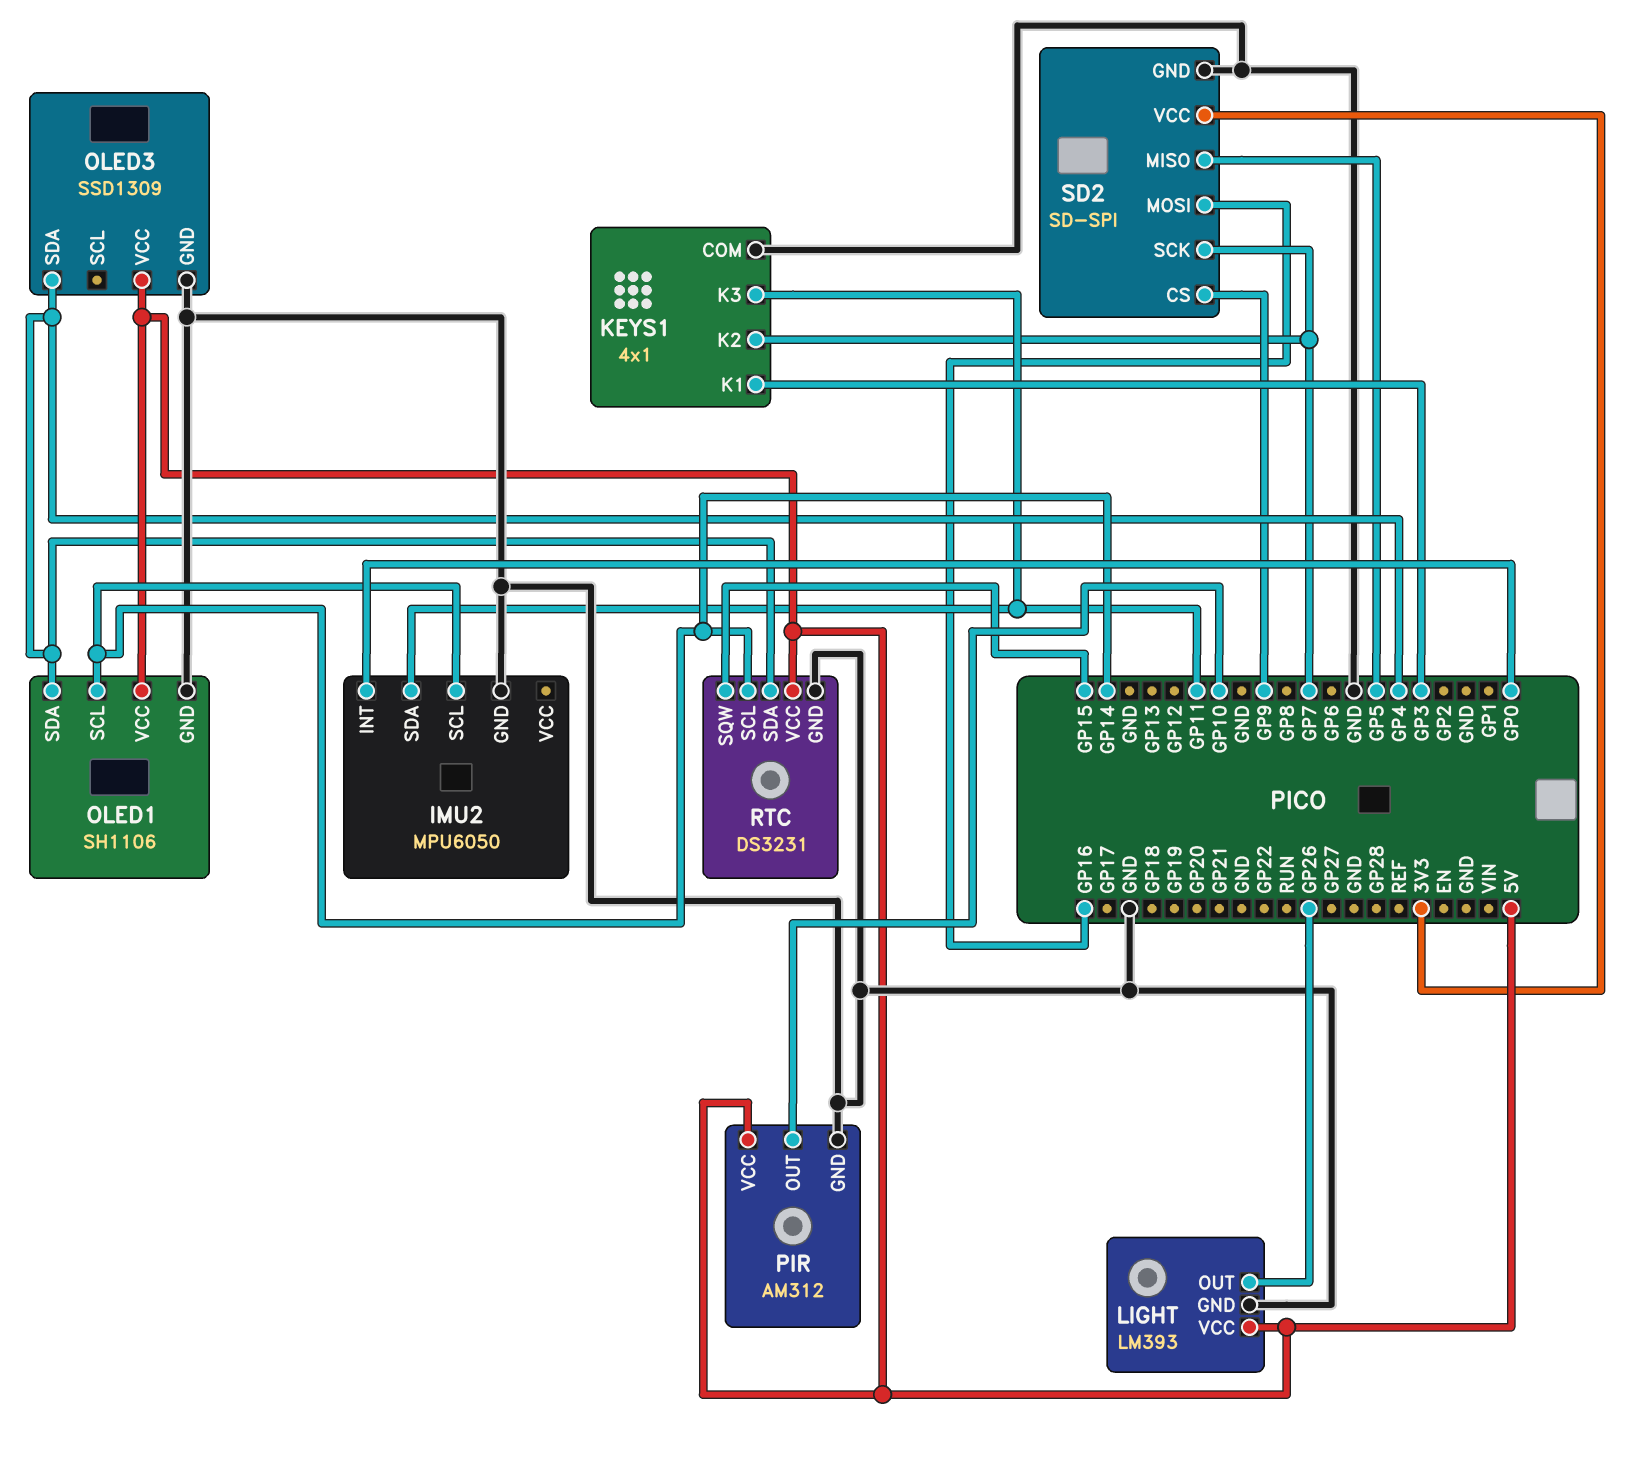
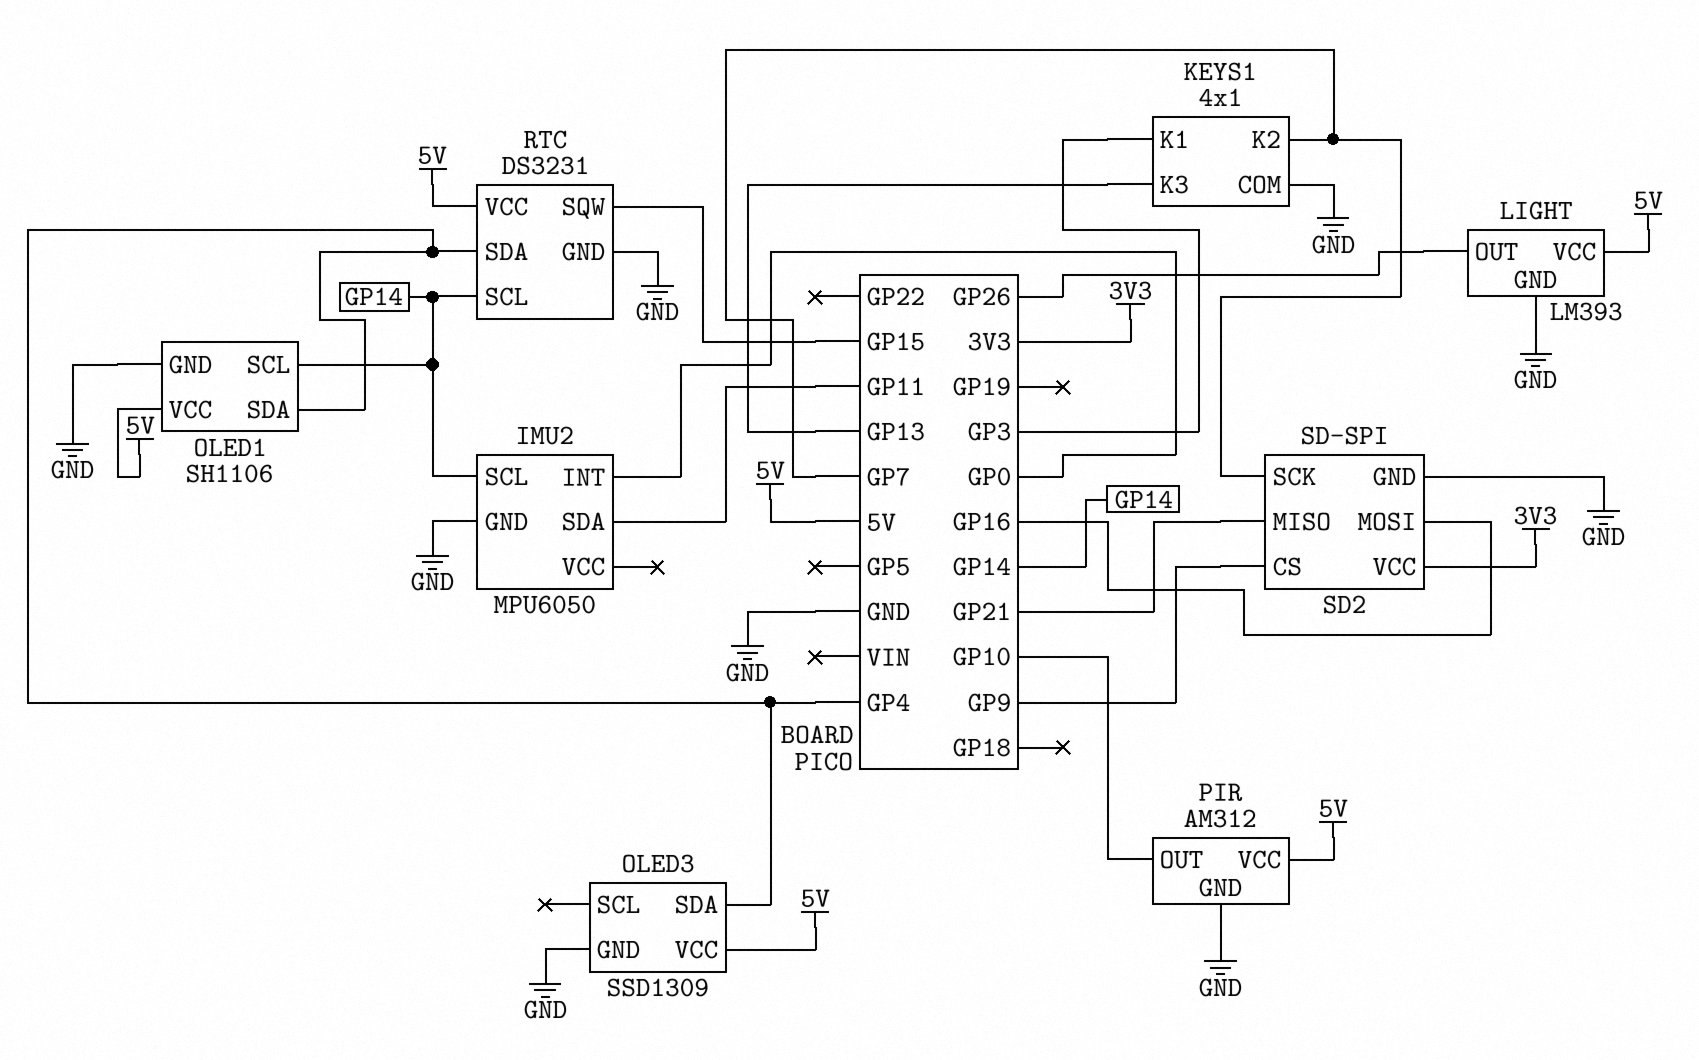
KEYS1 pin K3: GP11 -> GP13
SD2 pin MISO: GP5 -> GP21

